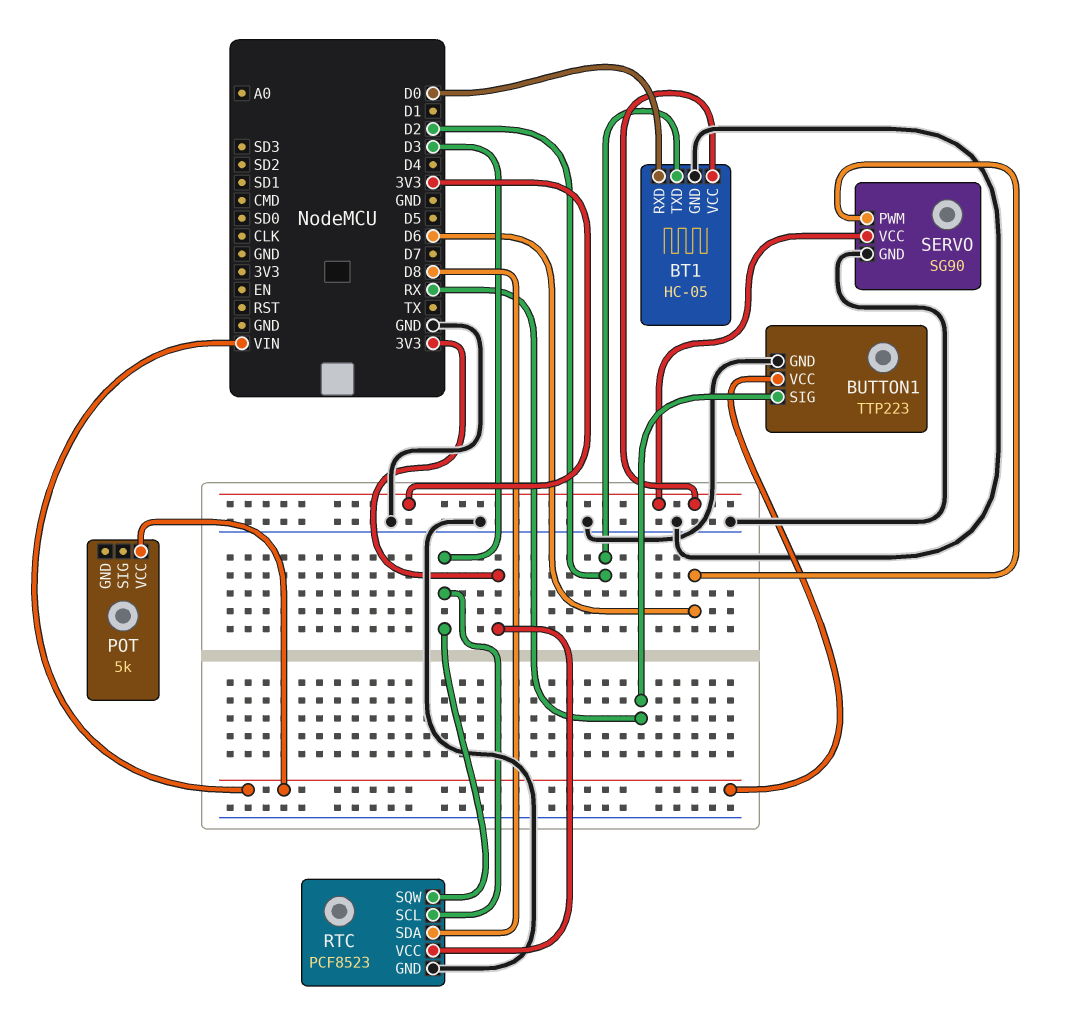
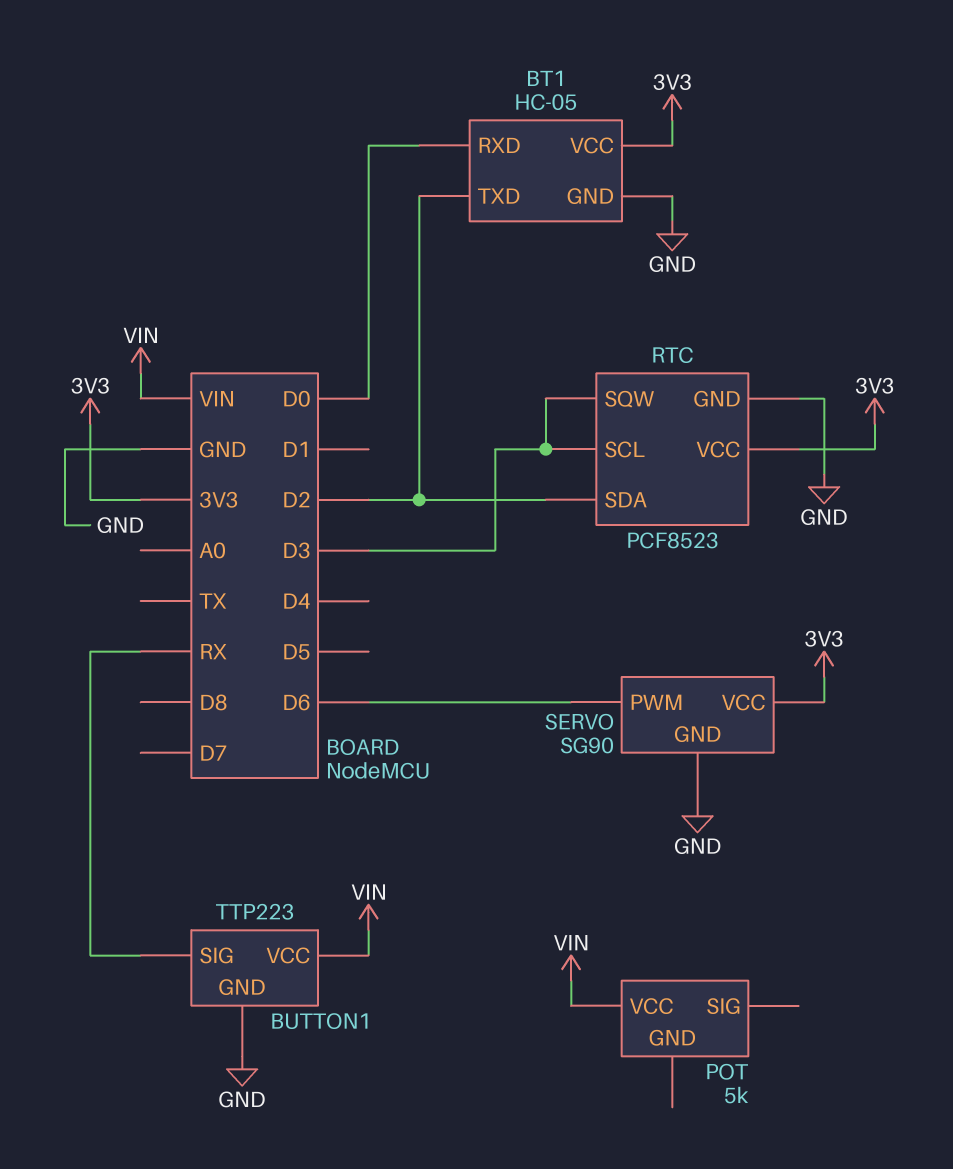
RTC pin SDA: D8 -> D2

